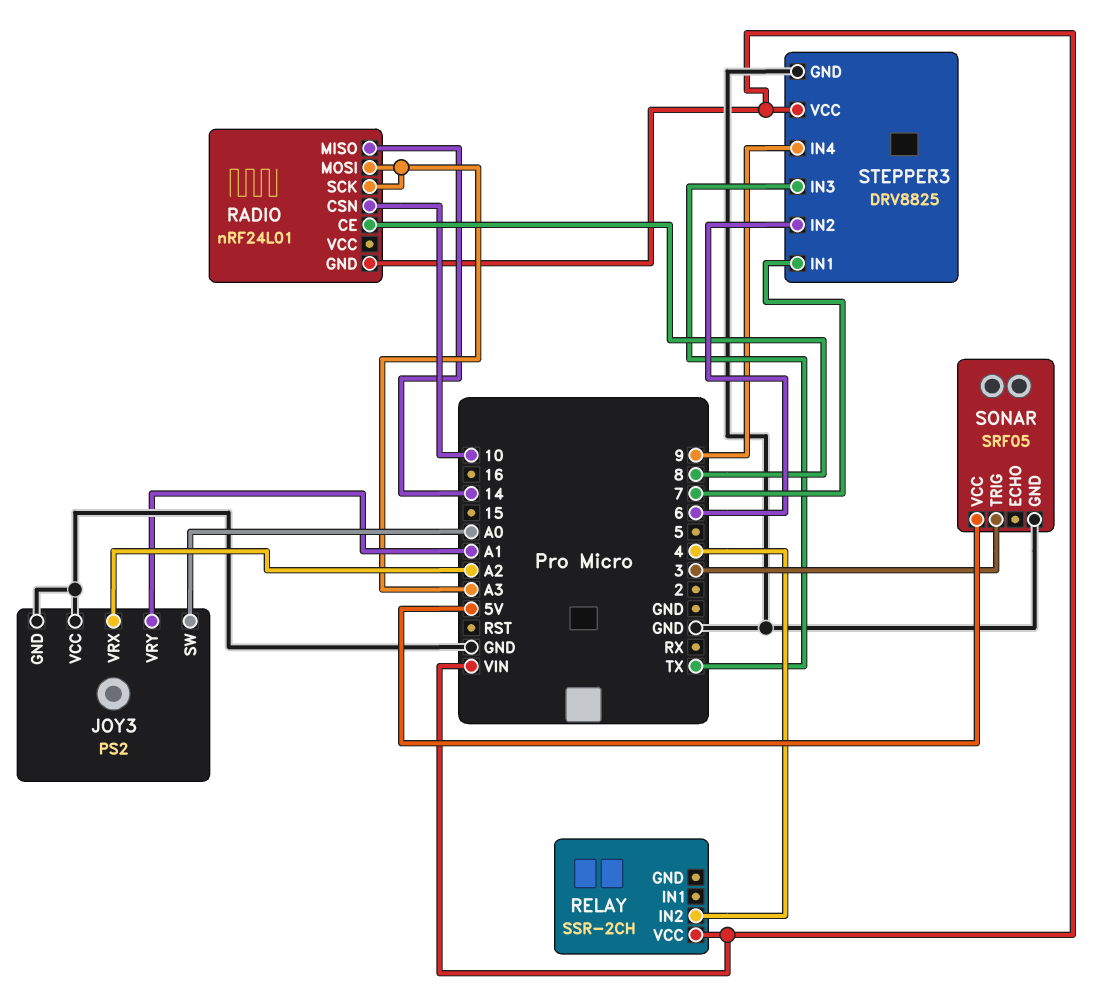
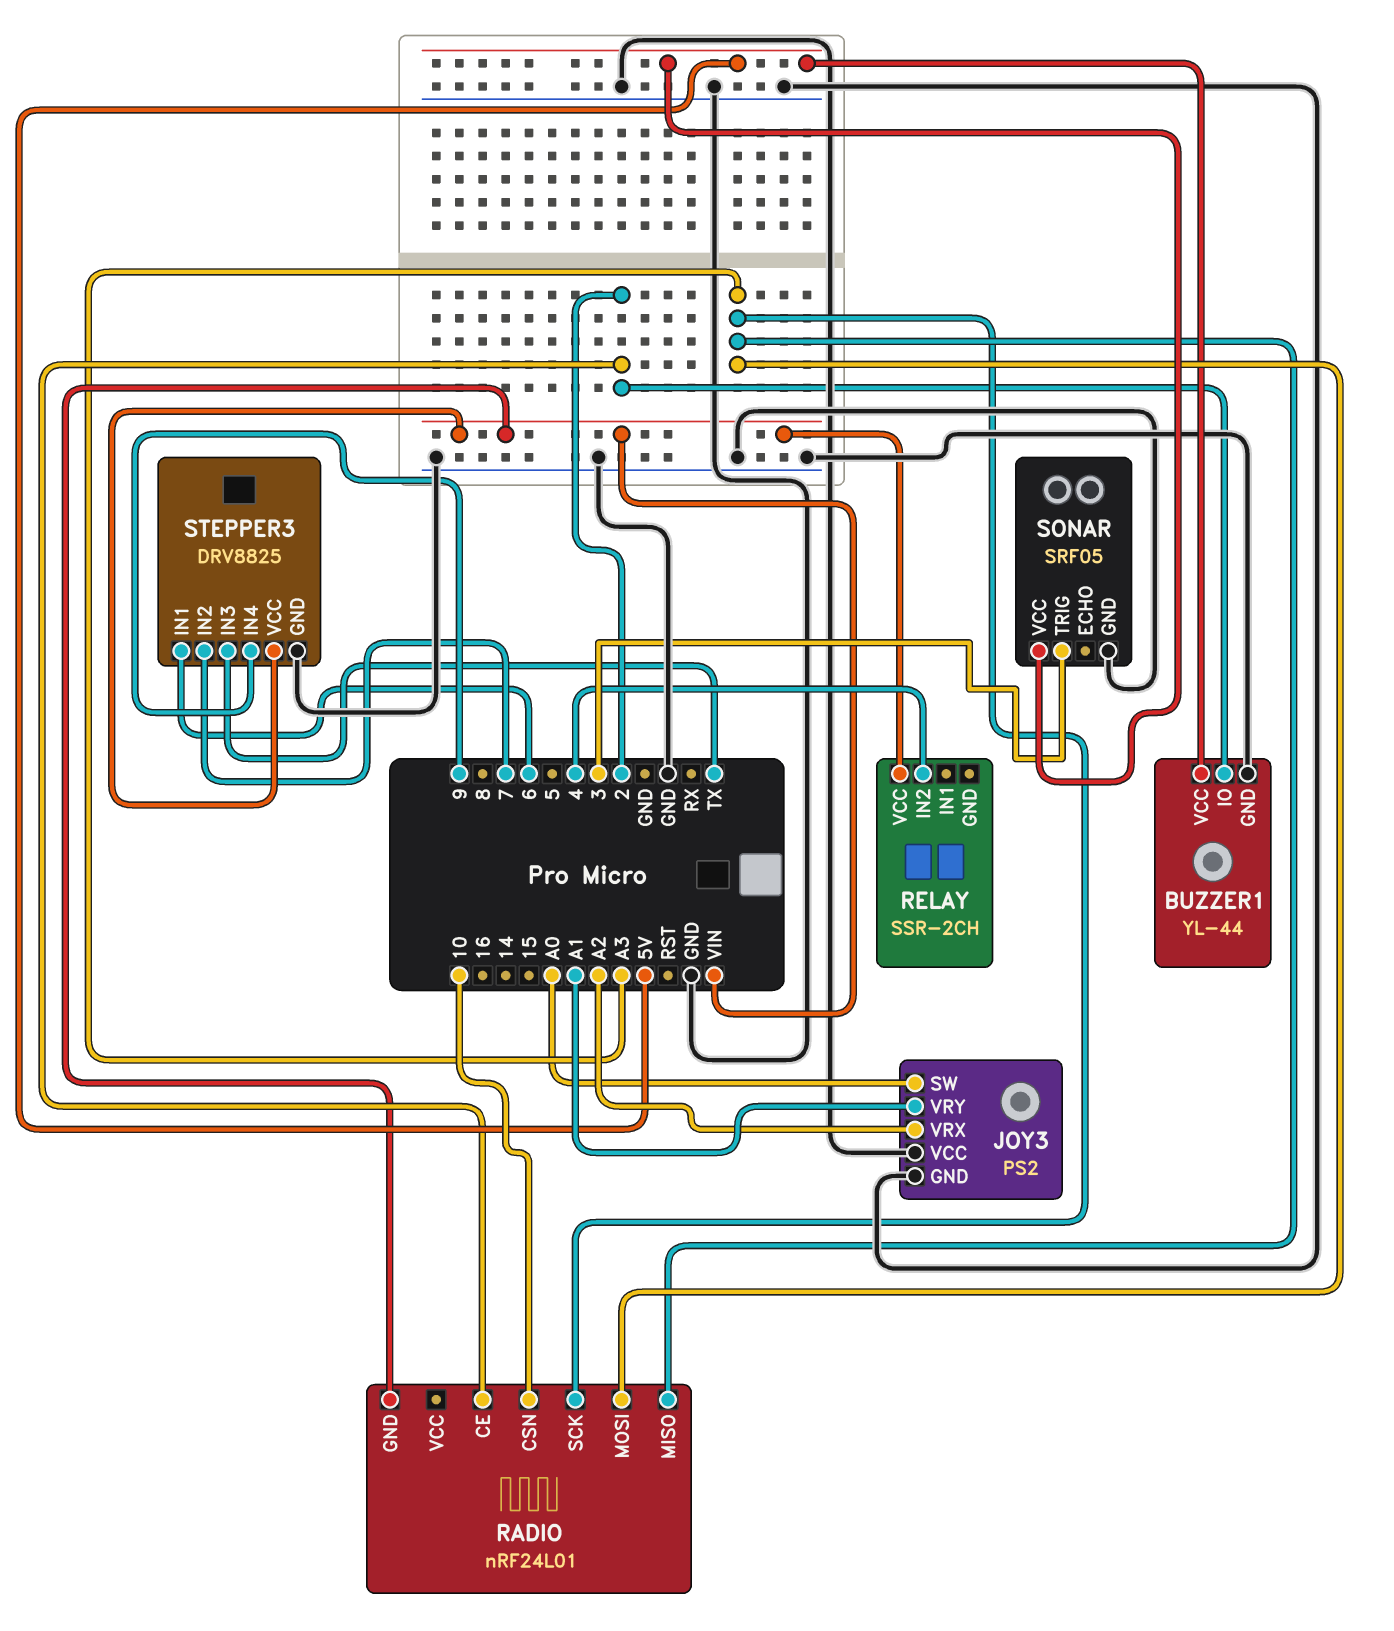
BUZZER1: none -> YL-44
BUZZER1 pin GND: none -> GND
BUZZER1 pin IO: none -> 2
BUZZER1 pin VCC: none -> 5V
RADIO pin CE: 8 -> 2
RADIO pin MISO: 14 -> A3
STEPPER3 pin IN1: 7 -> 6
STEPPER3 pin IN2: 6 -> 7

